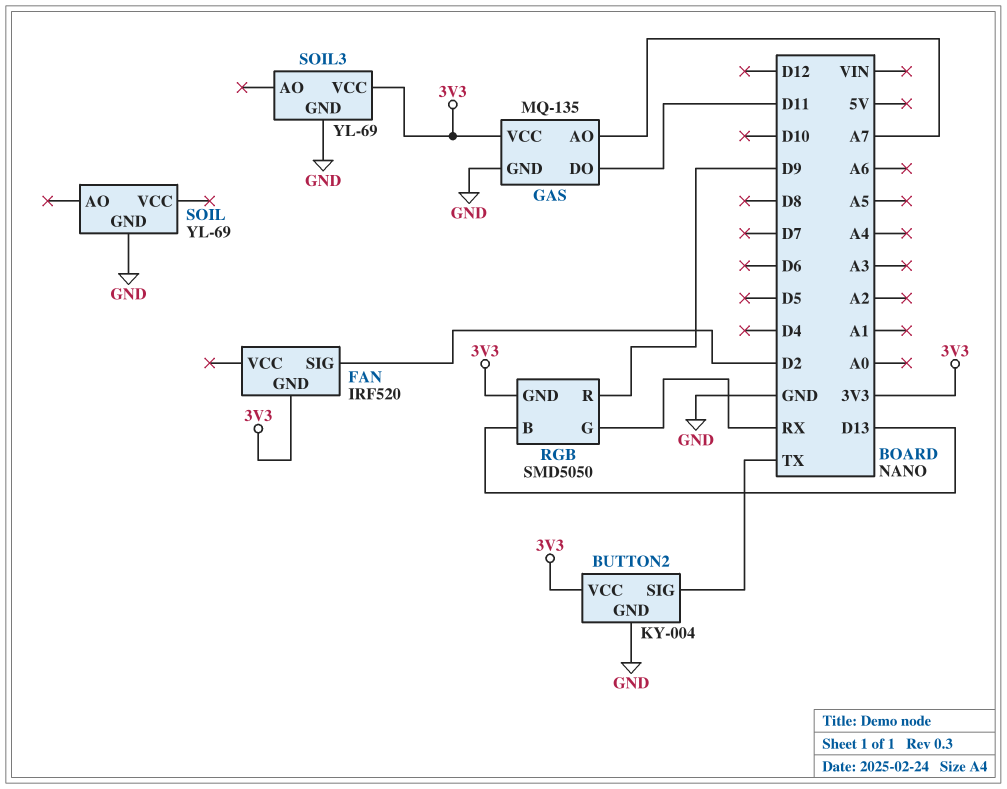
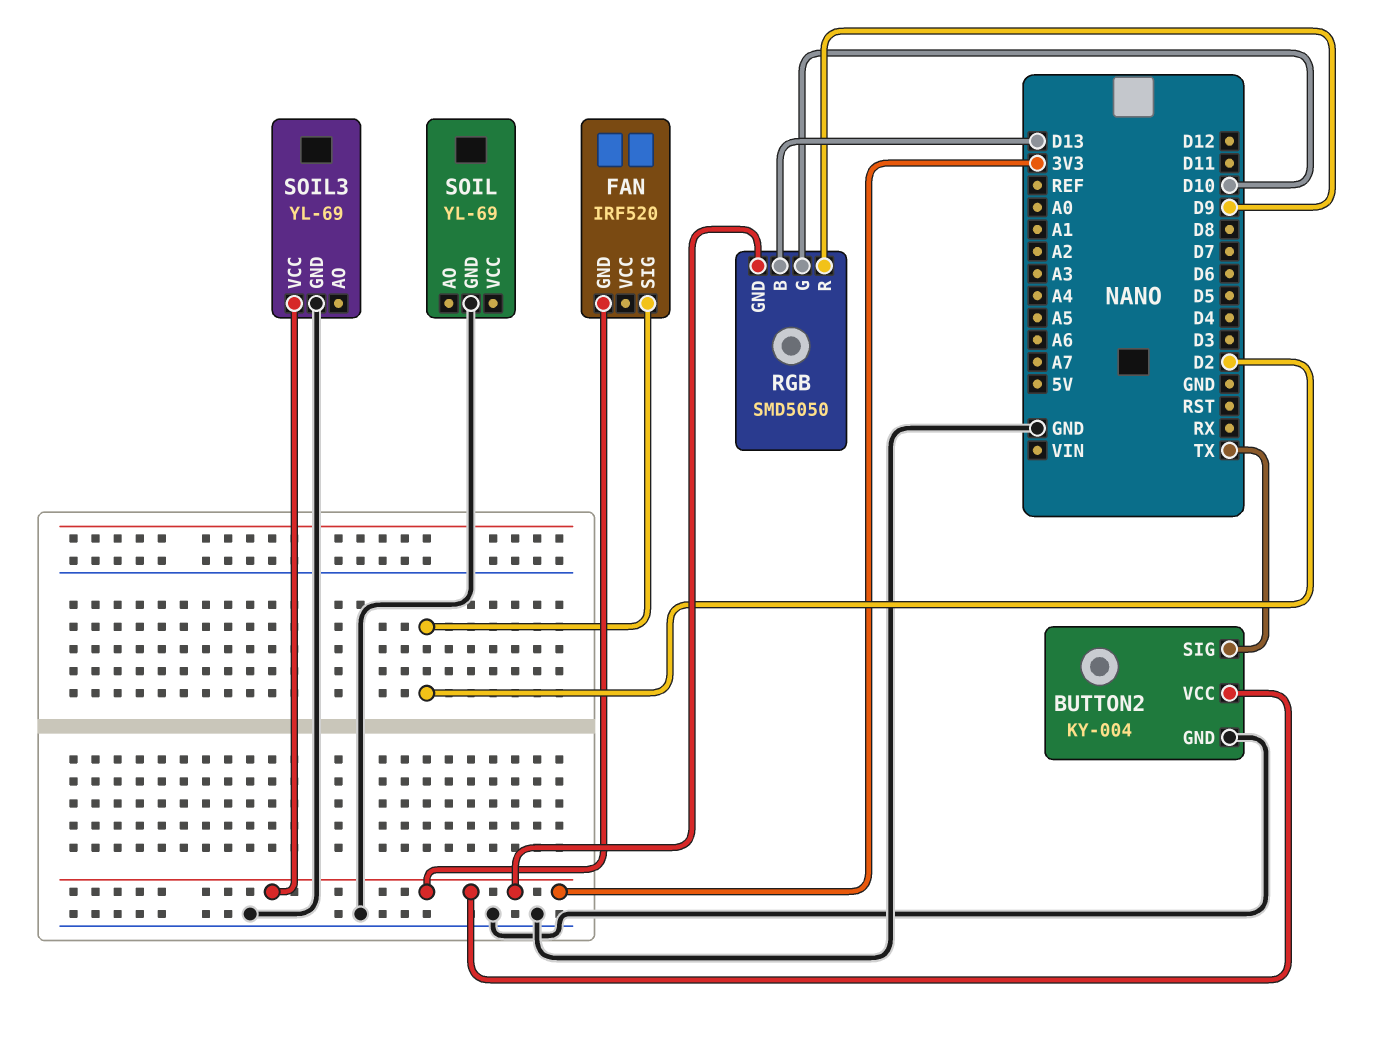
GAS: MQ-135 -> none
GAS pin AO: A7 -> none
GAS pin DO: D11 -> none
GAS pin GND: GND -> none
GAS pin VCC: 3V3 -> none
RGB pin G: RX -> D10

